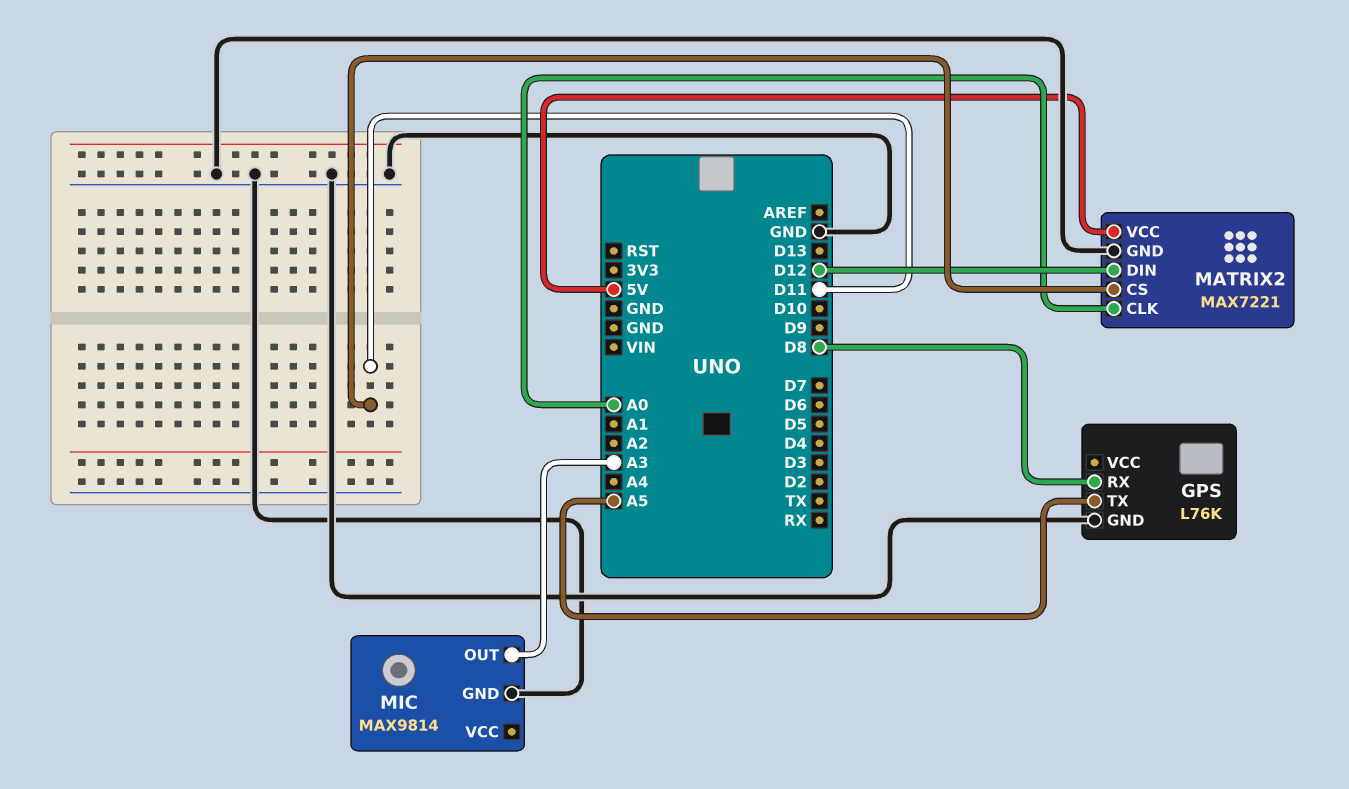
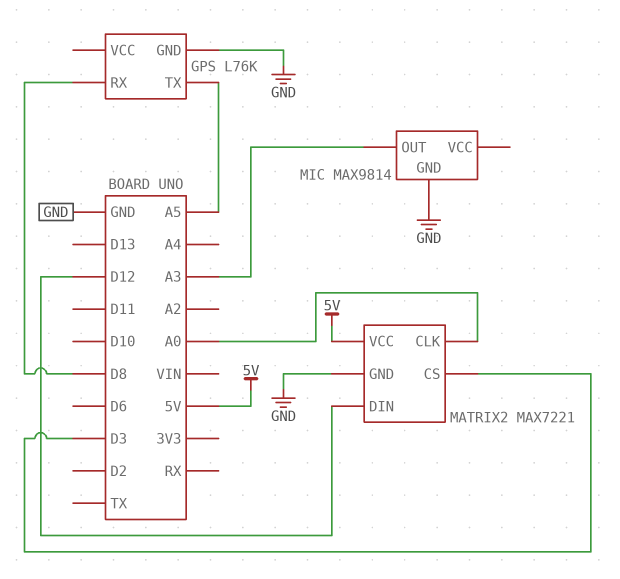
MATRIX2 pin CS: D11 -> D3

